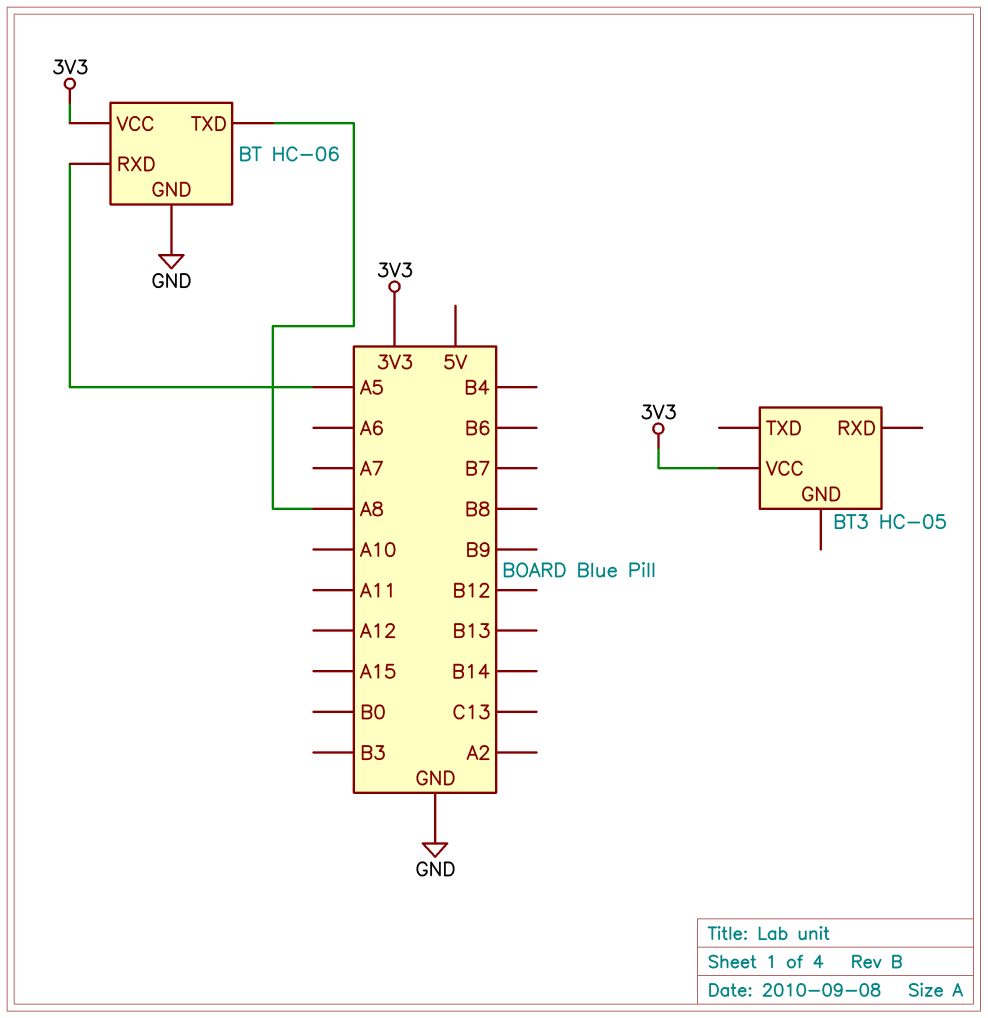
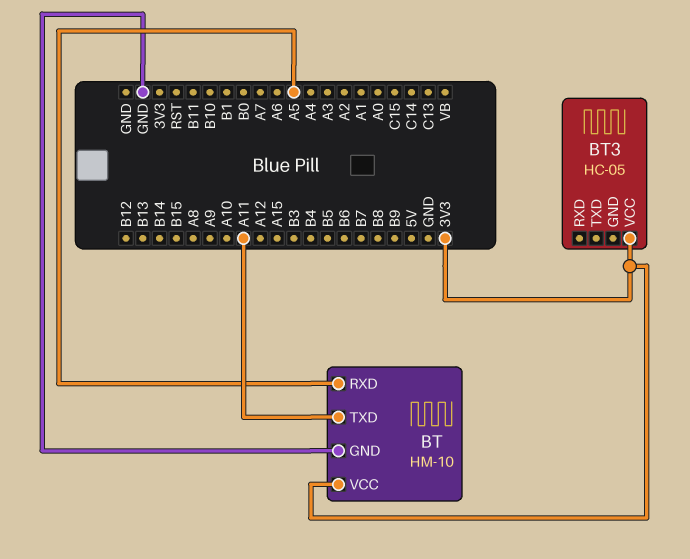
BT: HC-06 -> HM-10
BT pin TXD: A8 -> A11

